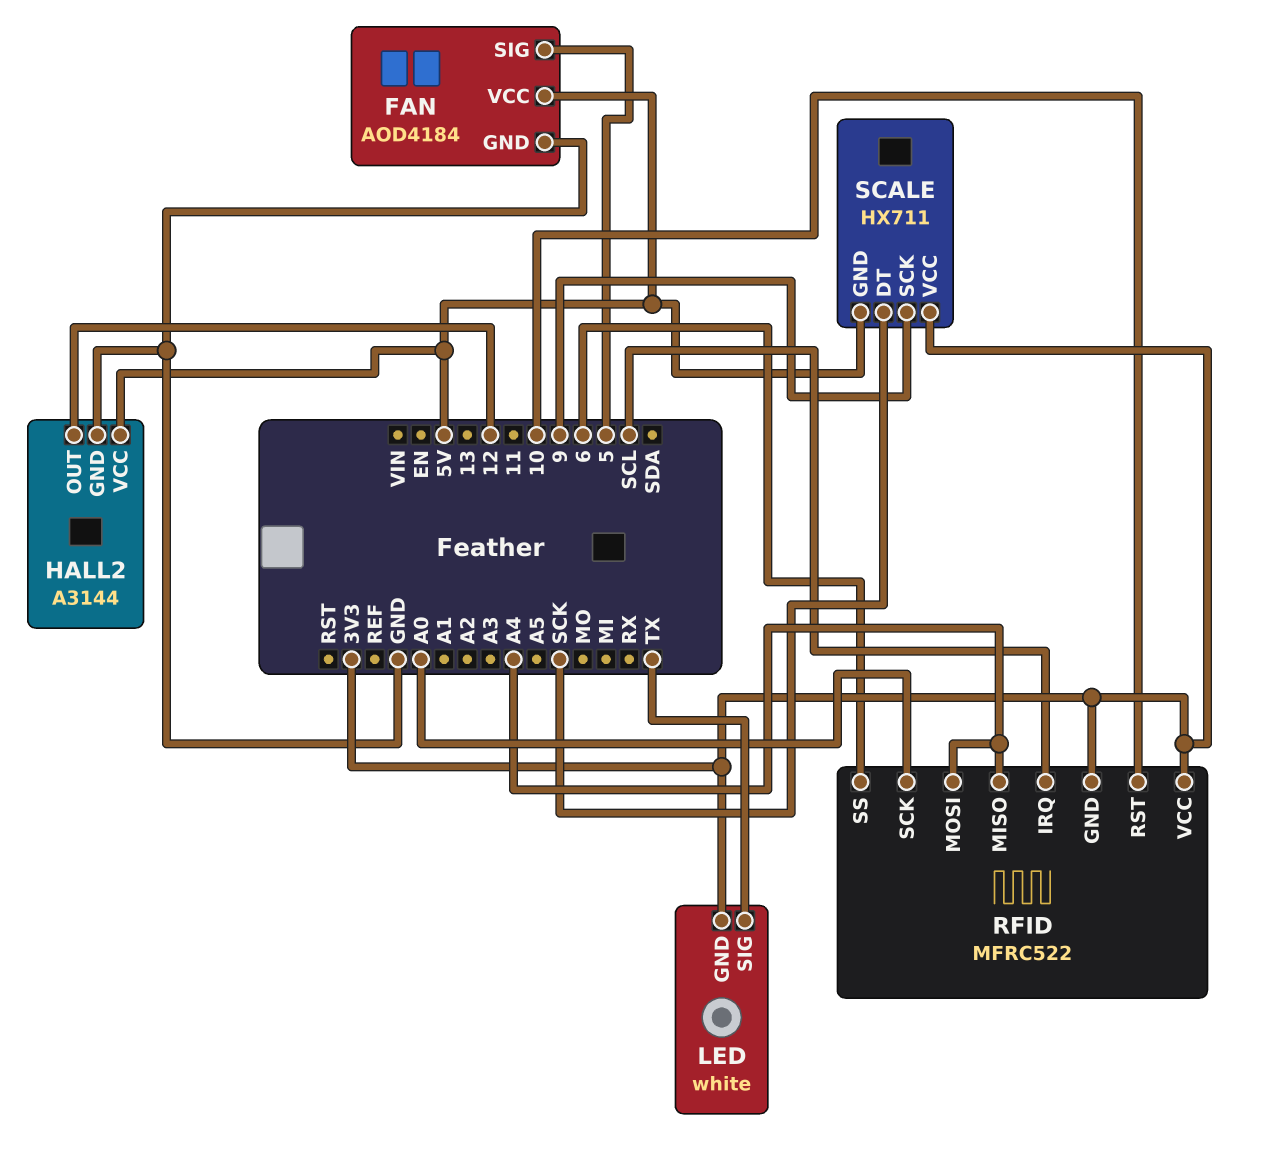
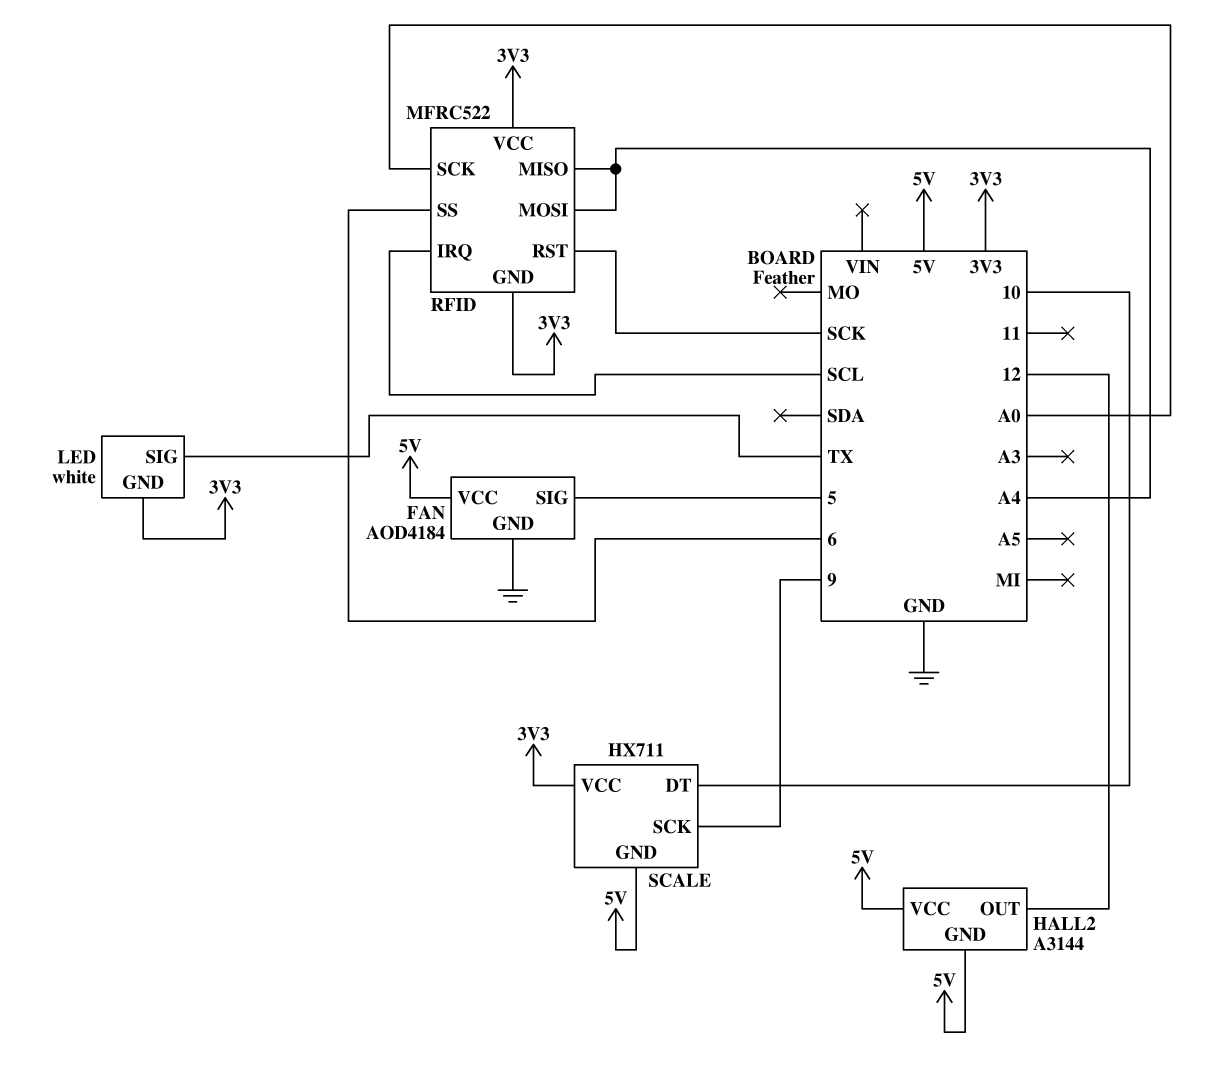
HALL2 pin GND: GND -> 5V
RFID pin RST: 10 -> SCK
SCALE pin DT: SCK -> 10

